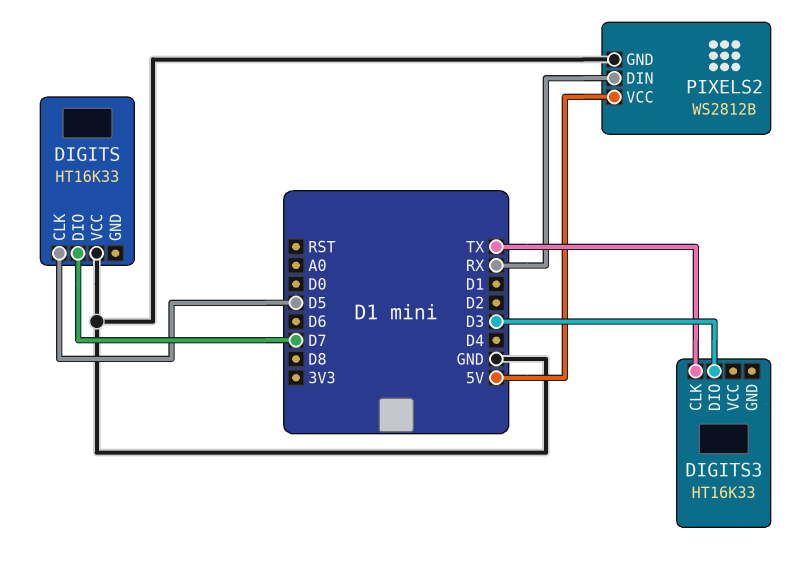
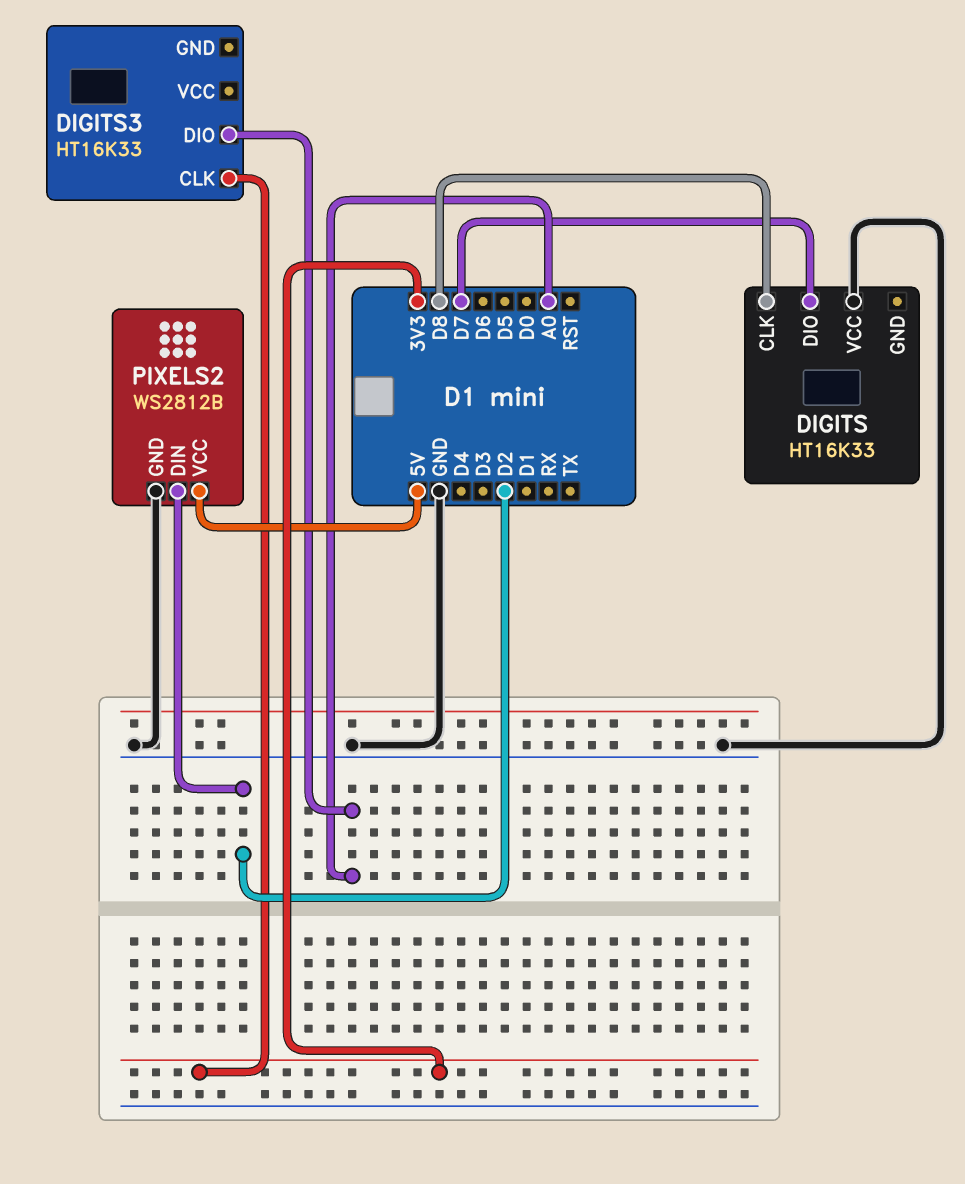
DIGITS pin CLK: D5 -> D8
DIGITS3 pin CLK: TX -> 3V3
DIGITS3 pin DIO: D3 -> A0
PIXELS2 pin DIN: RX -> D2

